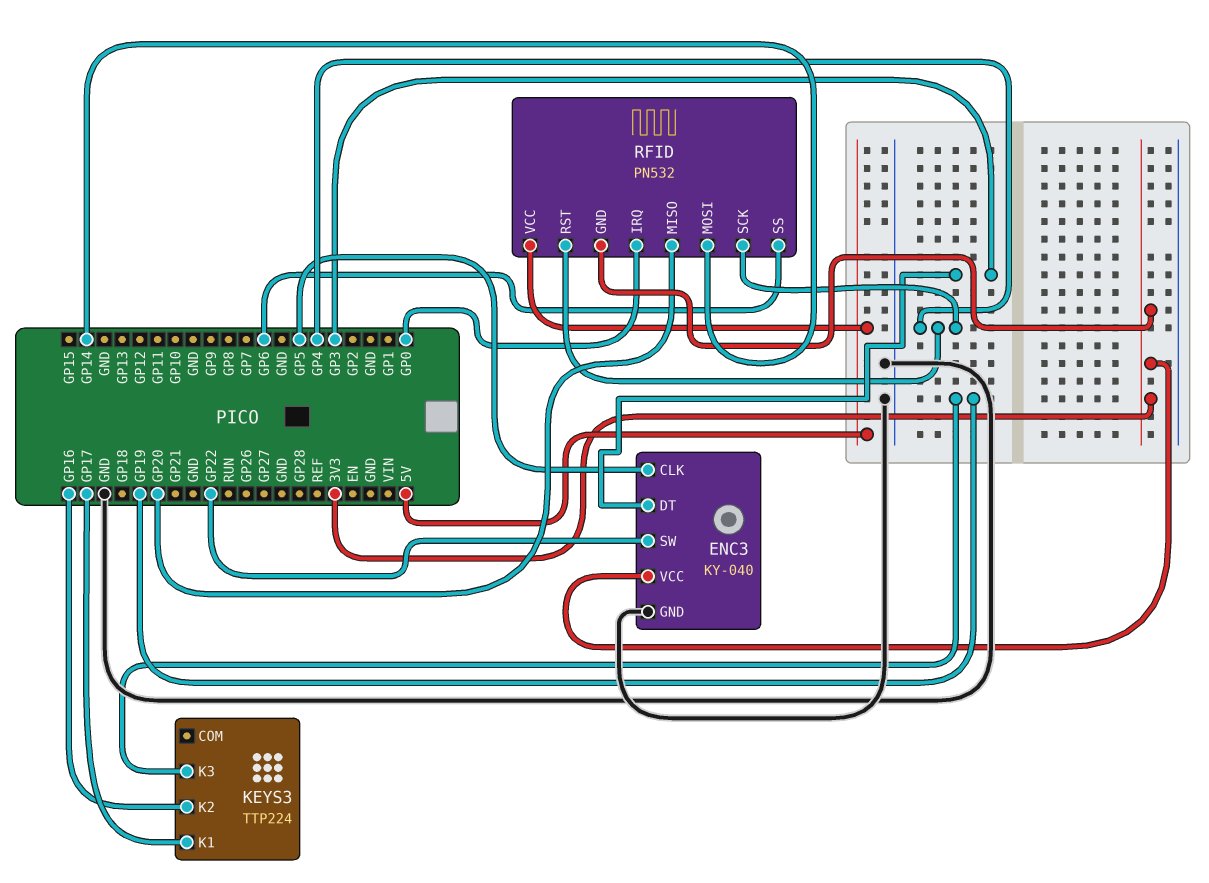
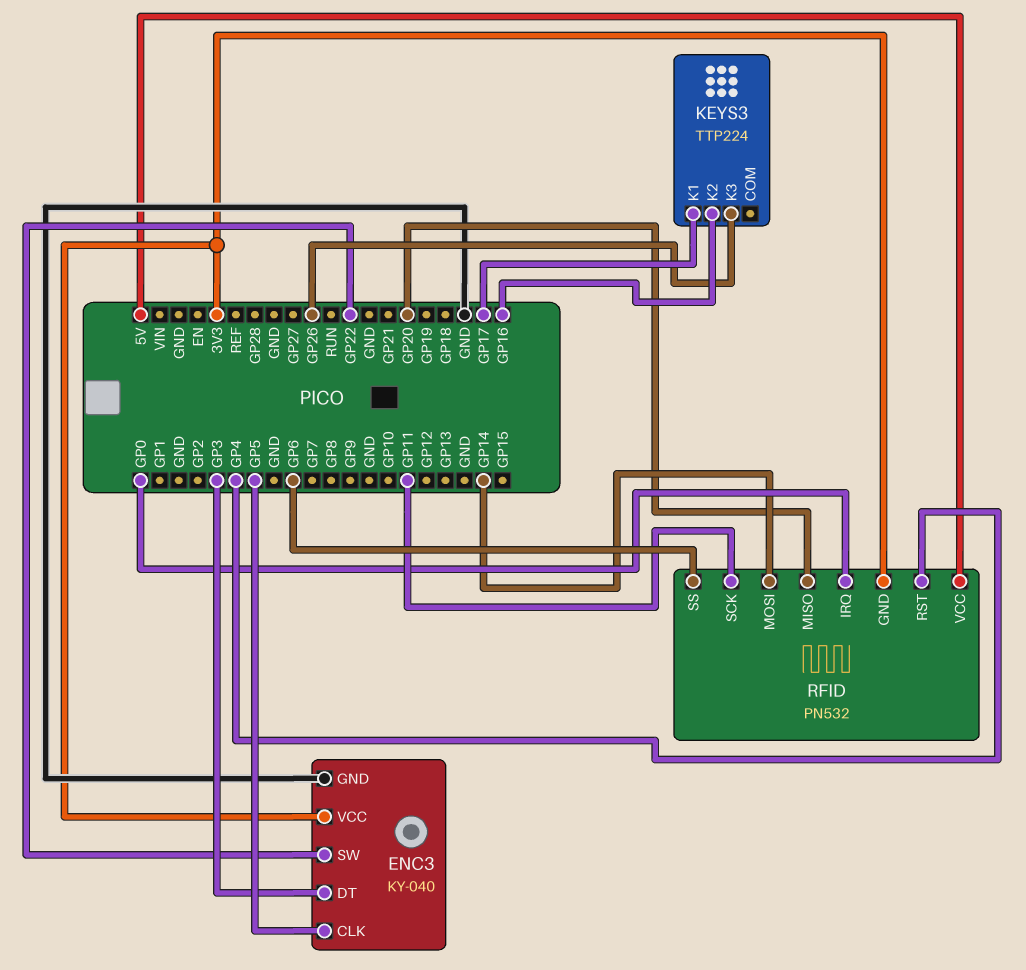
KEYS3 pin K3: GP19 -> GP26
RFID pin SCK: GP4 -> GP11

